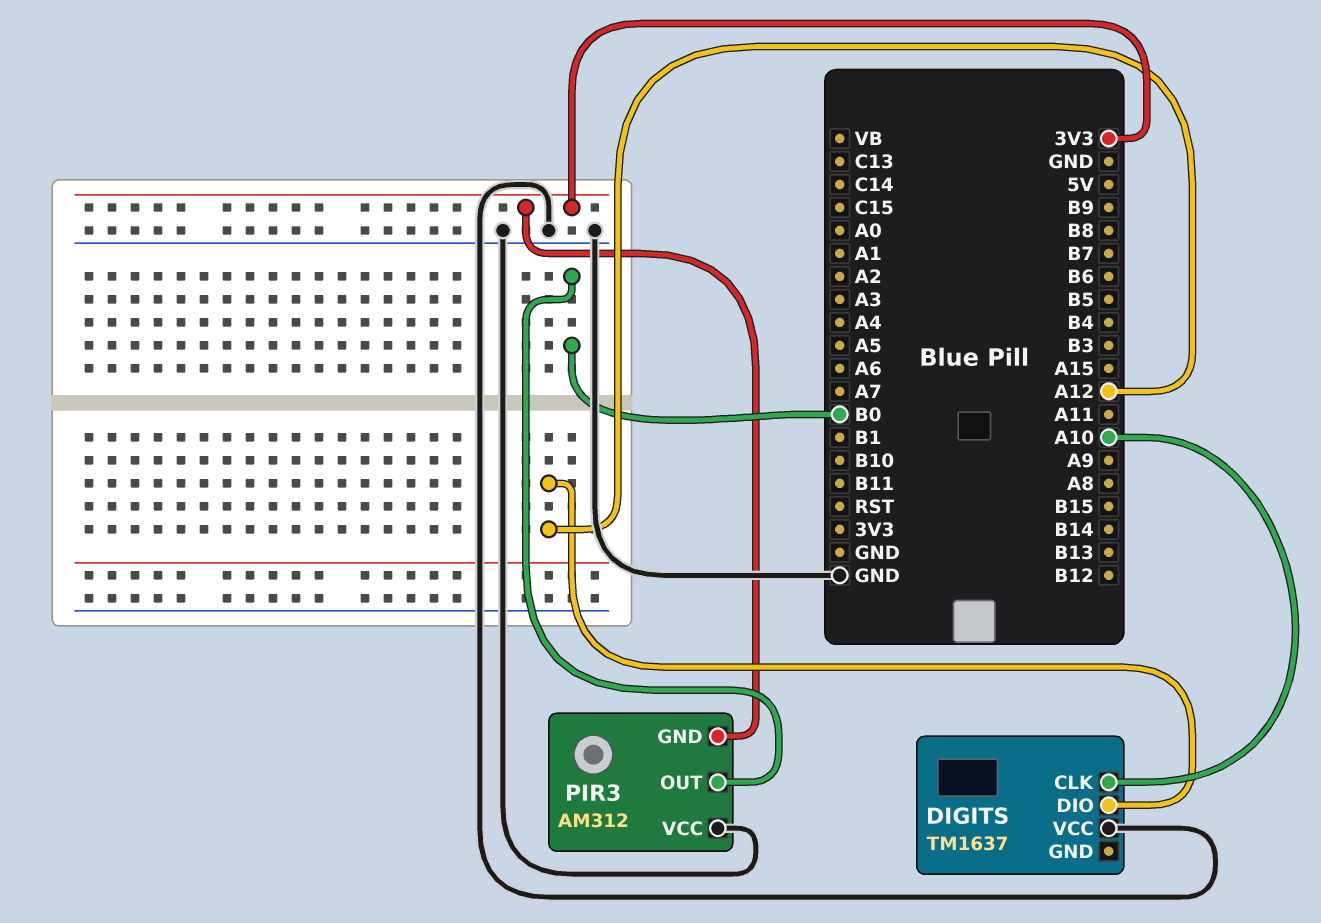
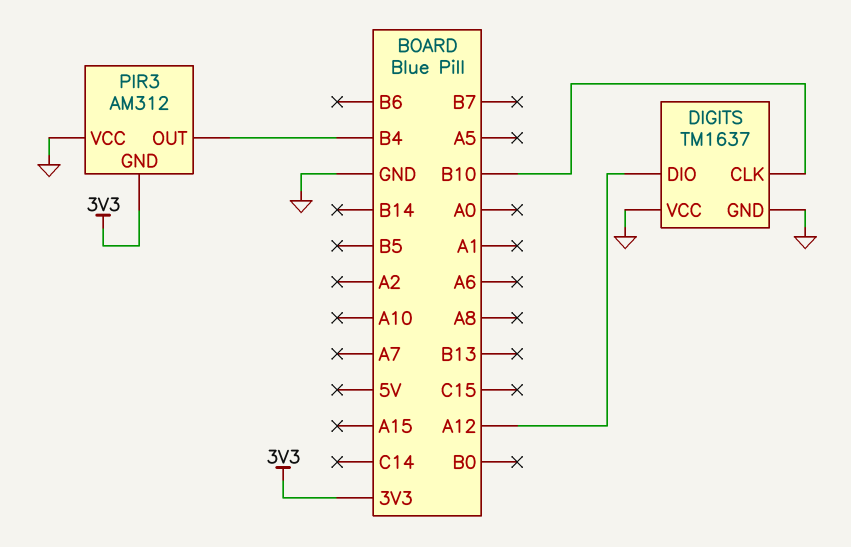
DIGITS pin CLK: A10 -> B10
DIGITS pin GND: none -> GND
PIR3 pin OUT: B0 -> B4

